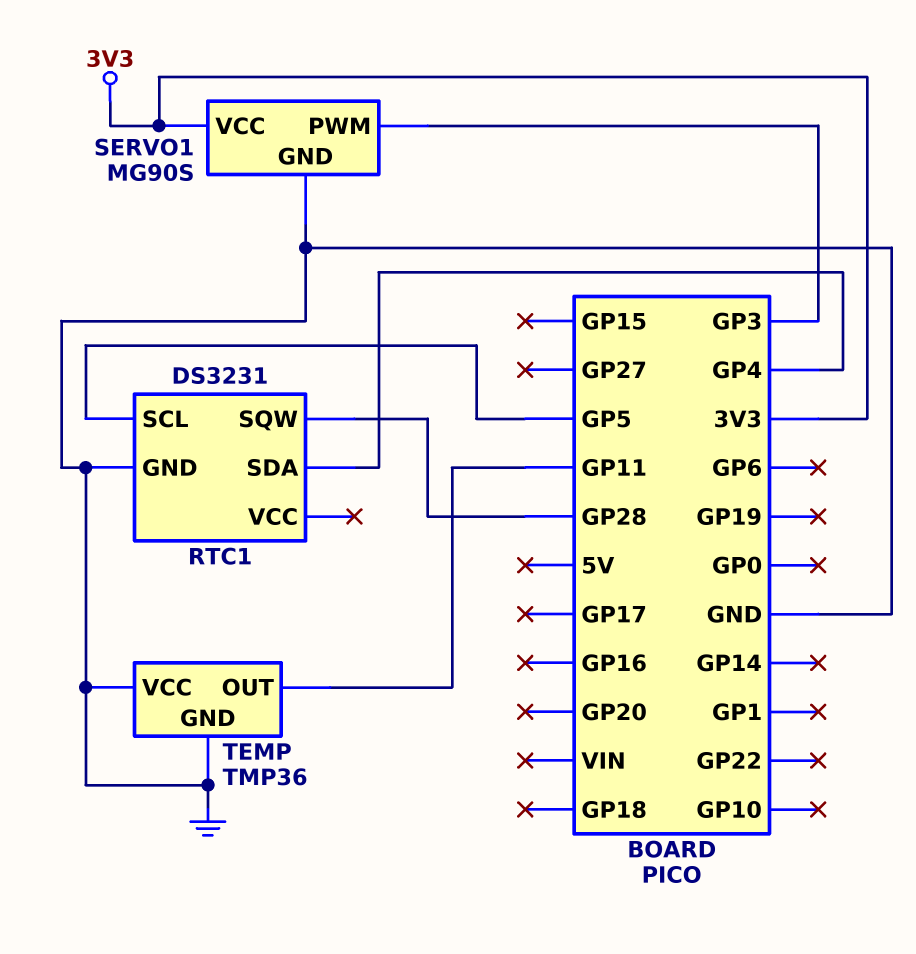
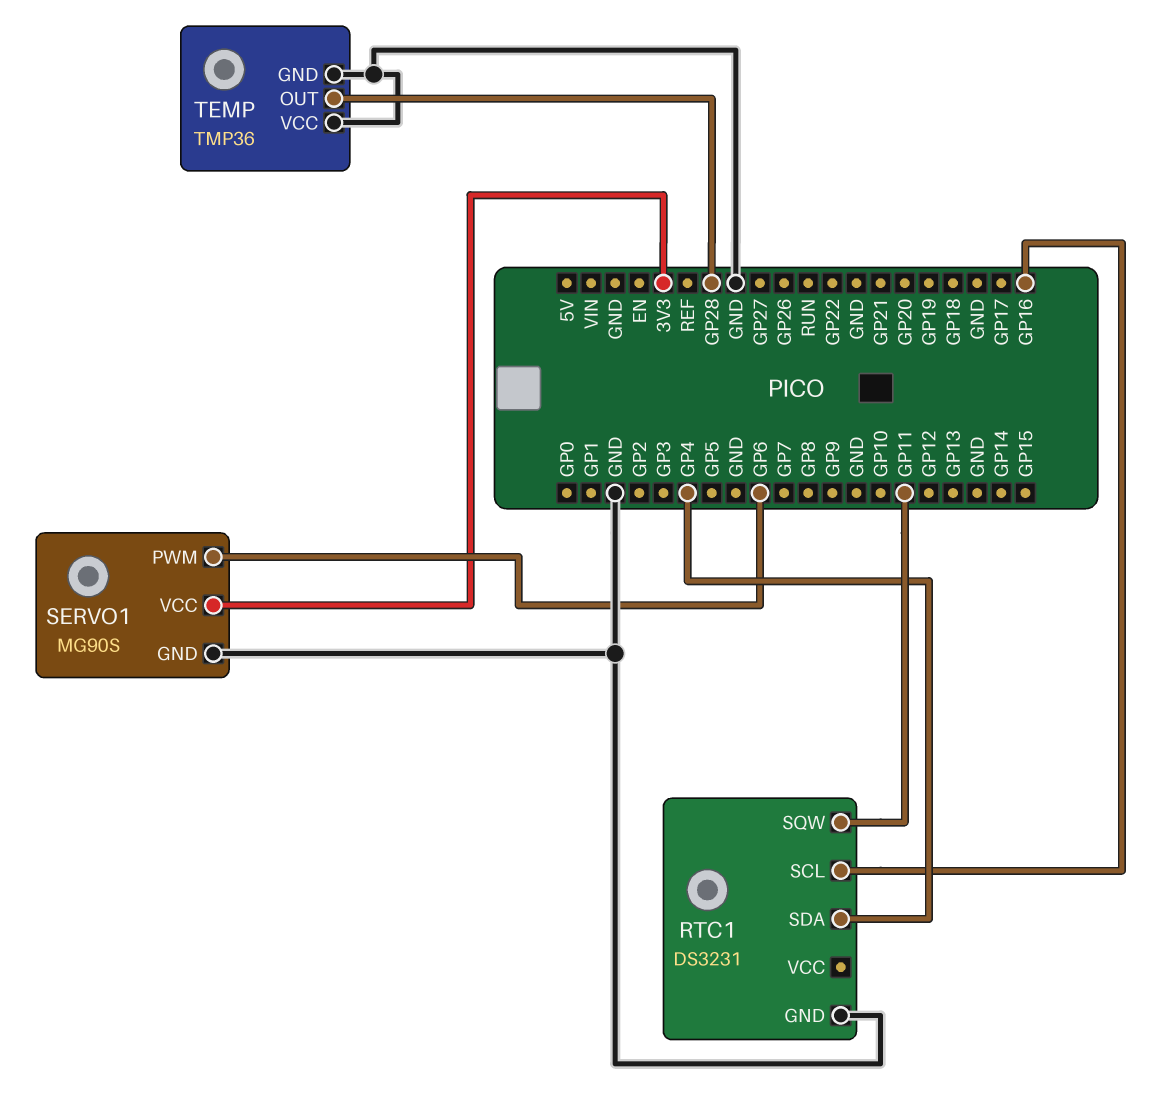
RTC1 pin SCL: GP5 -> GP16
RTC1 pin SQW: GP28 -> GP11
SERVO1 pin PWM: GP3 -> GP6
TEMP pin OUT: GP11 -> GP28

